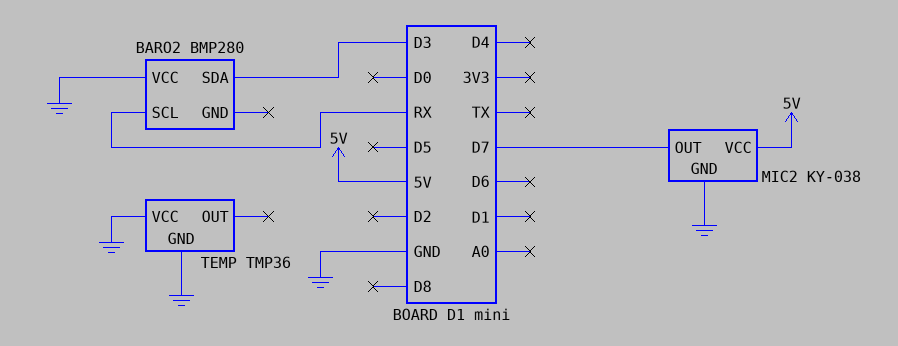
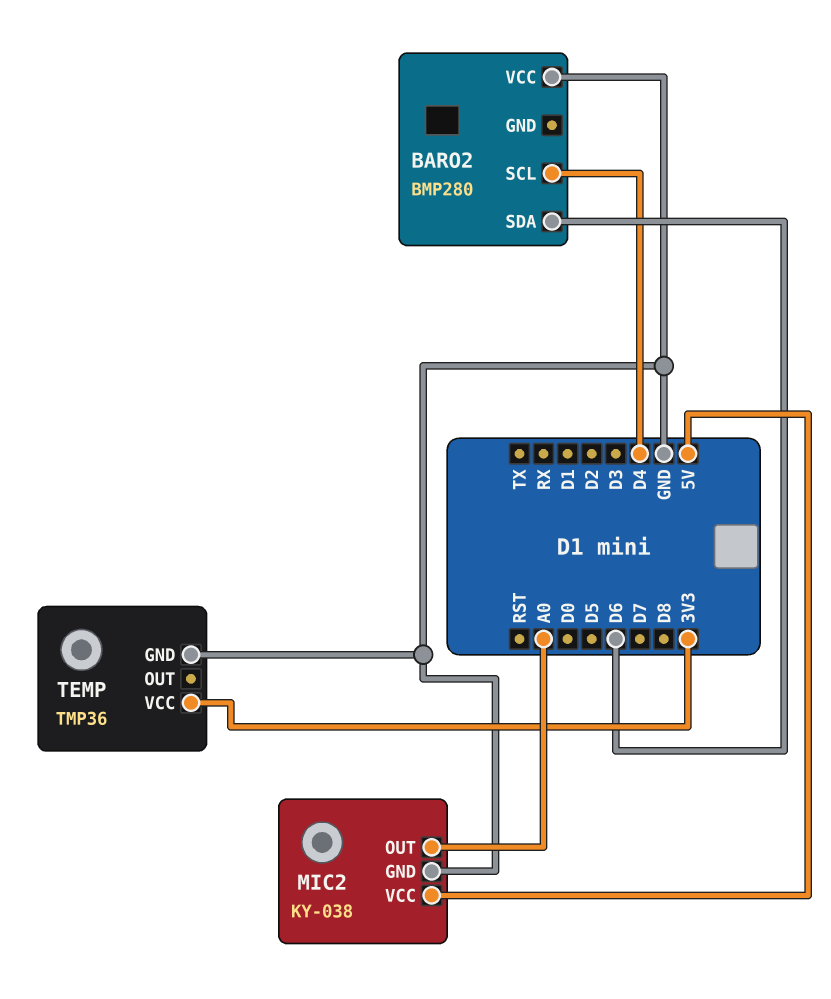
BARO2 pin SCL: RX -> D4
BARO2 pin SDA: D3 -> D6
MIC2 pin OUT: D7 -> A0
TEMP pin VCC: GND -> 3V3

